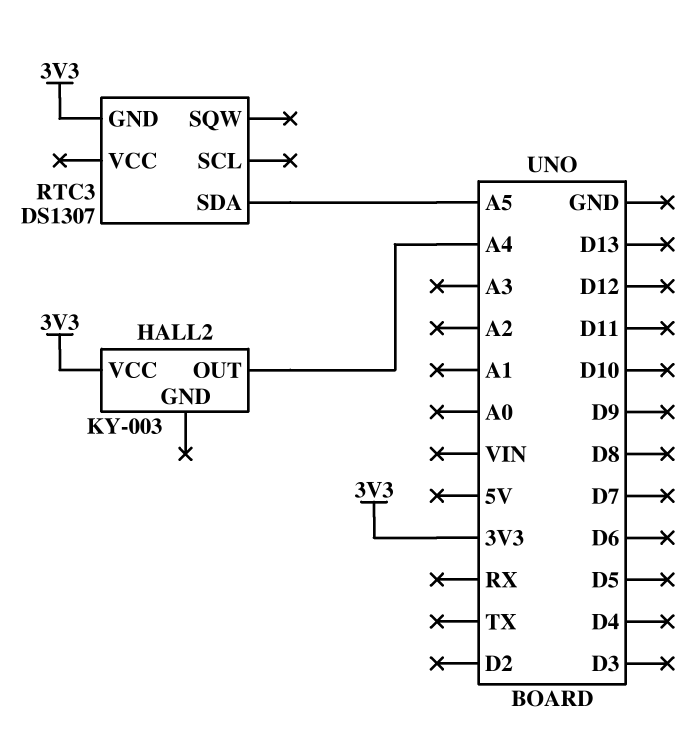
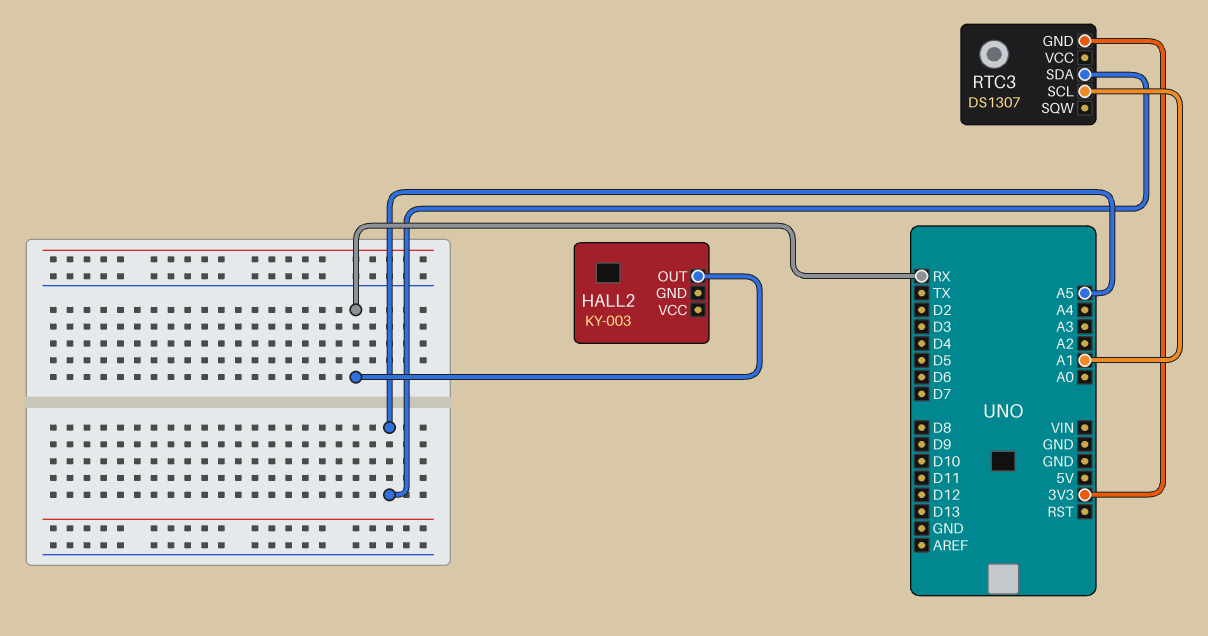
HALL2 pin OUT: A4 -> RX
HALL2 pin VCC: 3V3 -> none
RTC3 pin SCL: none -> A1

